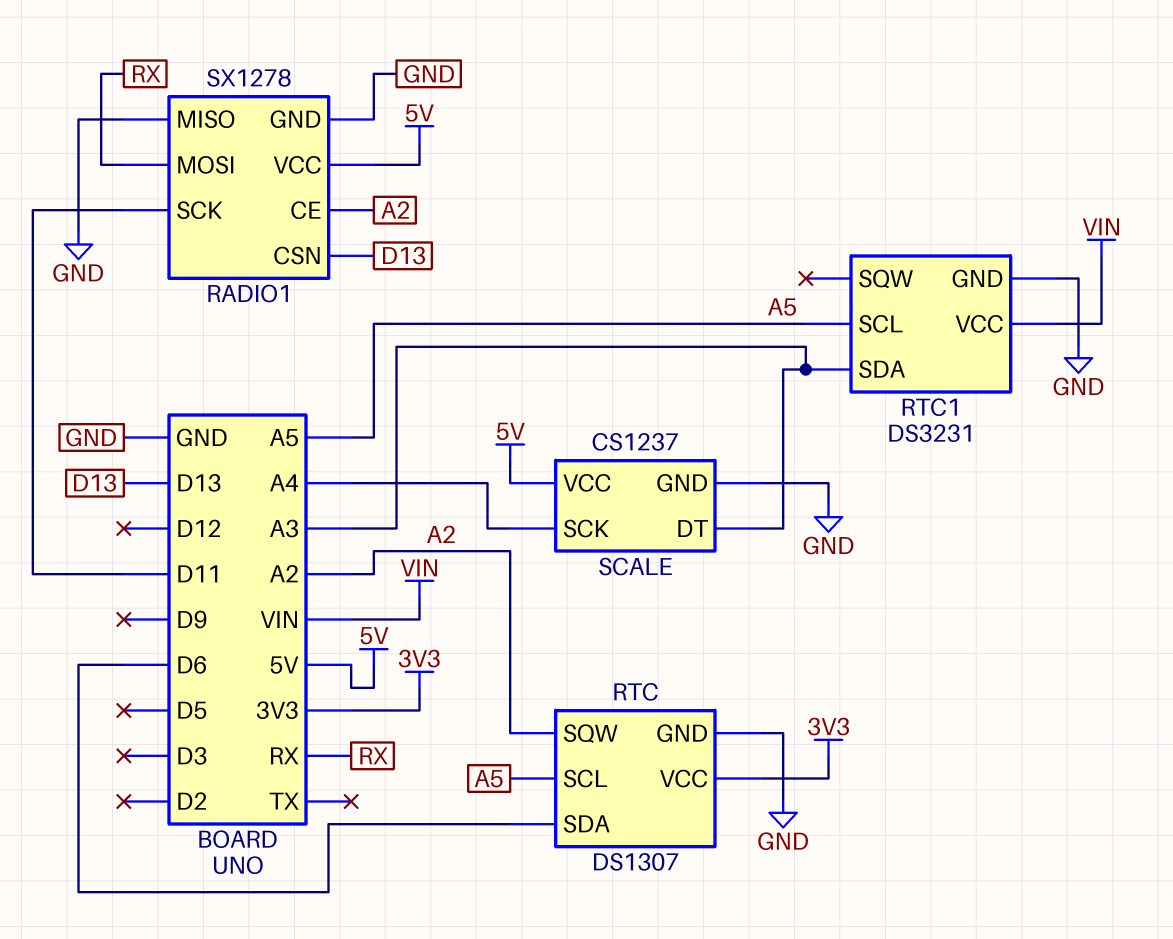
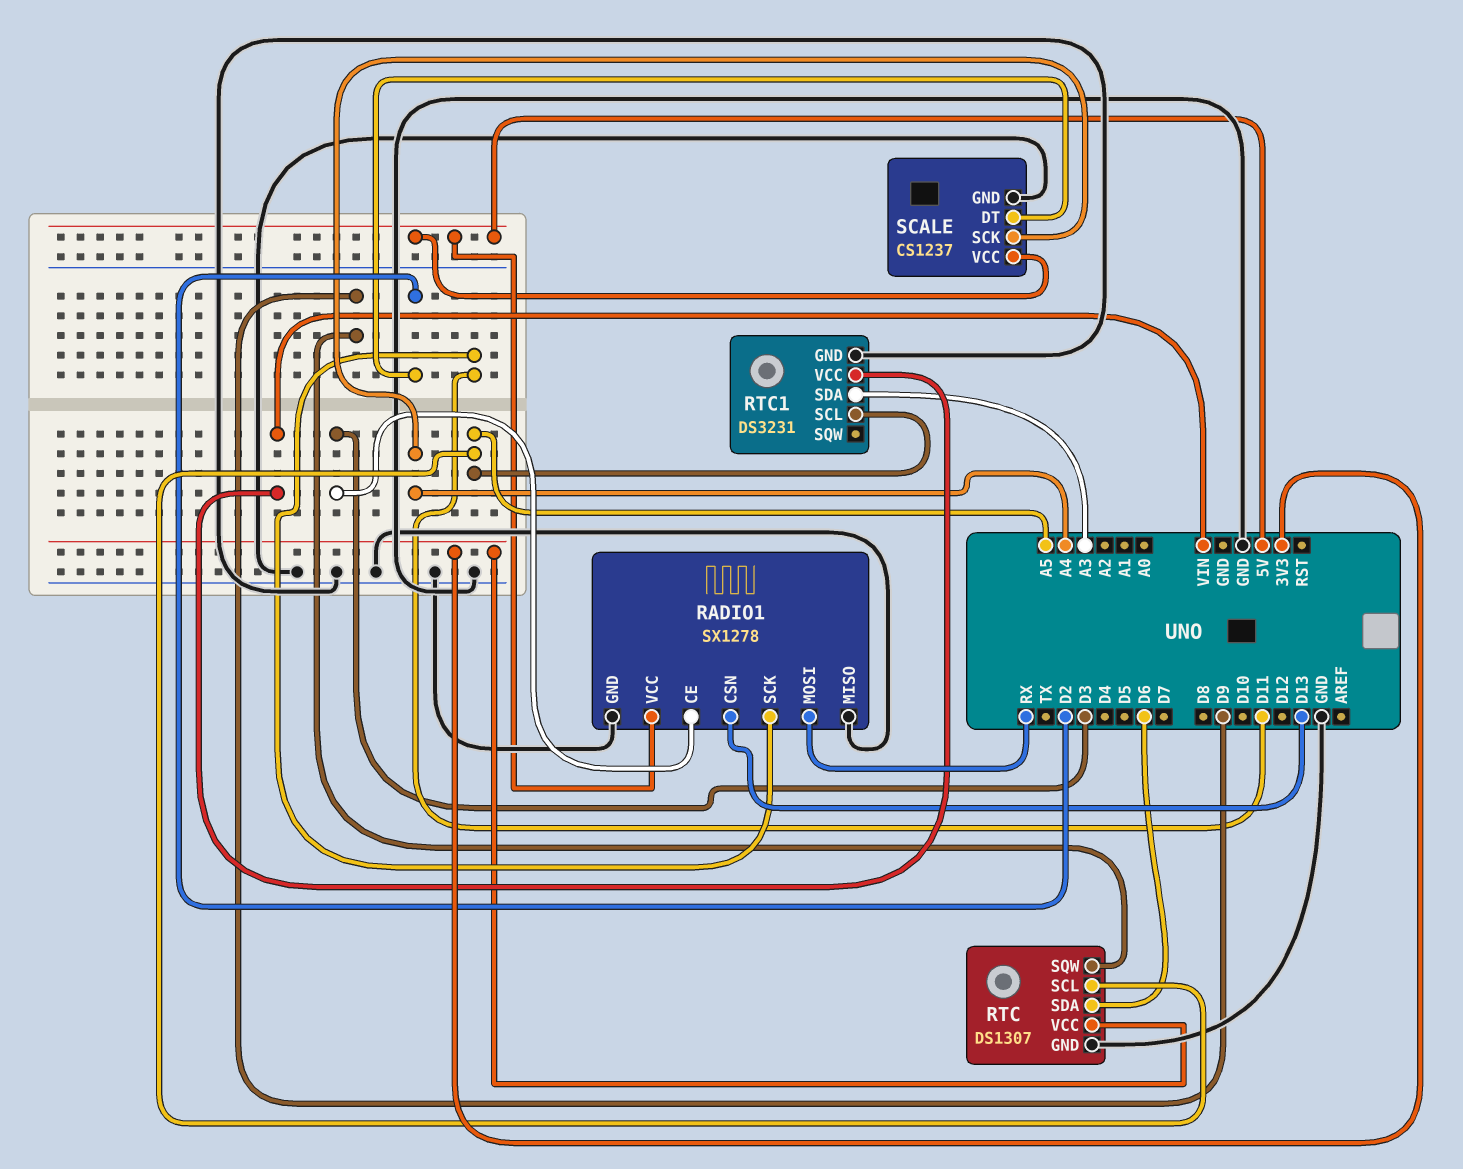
RADIO1 pin CE: A2 -> D3
RTC pin SQW: A2 -> D9
SCALE pin DT: A3 -> D2

